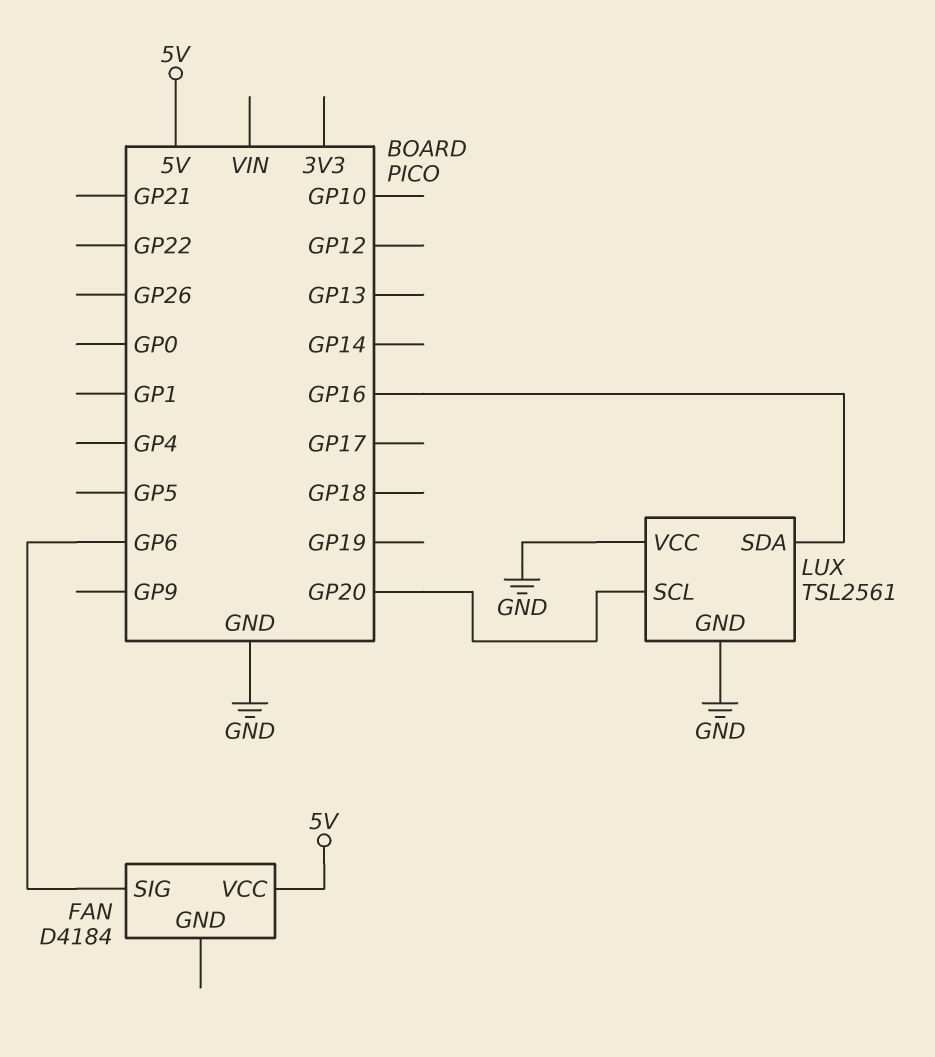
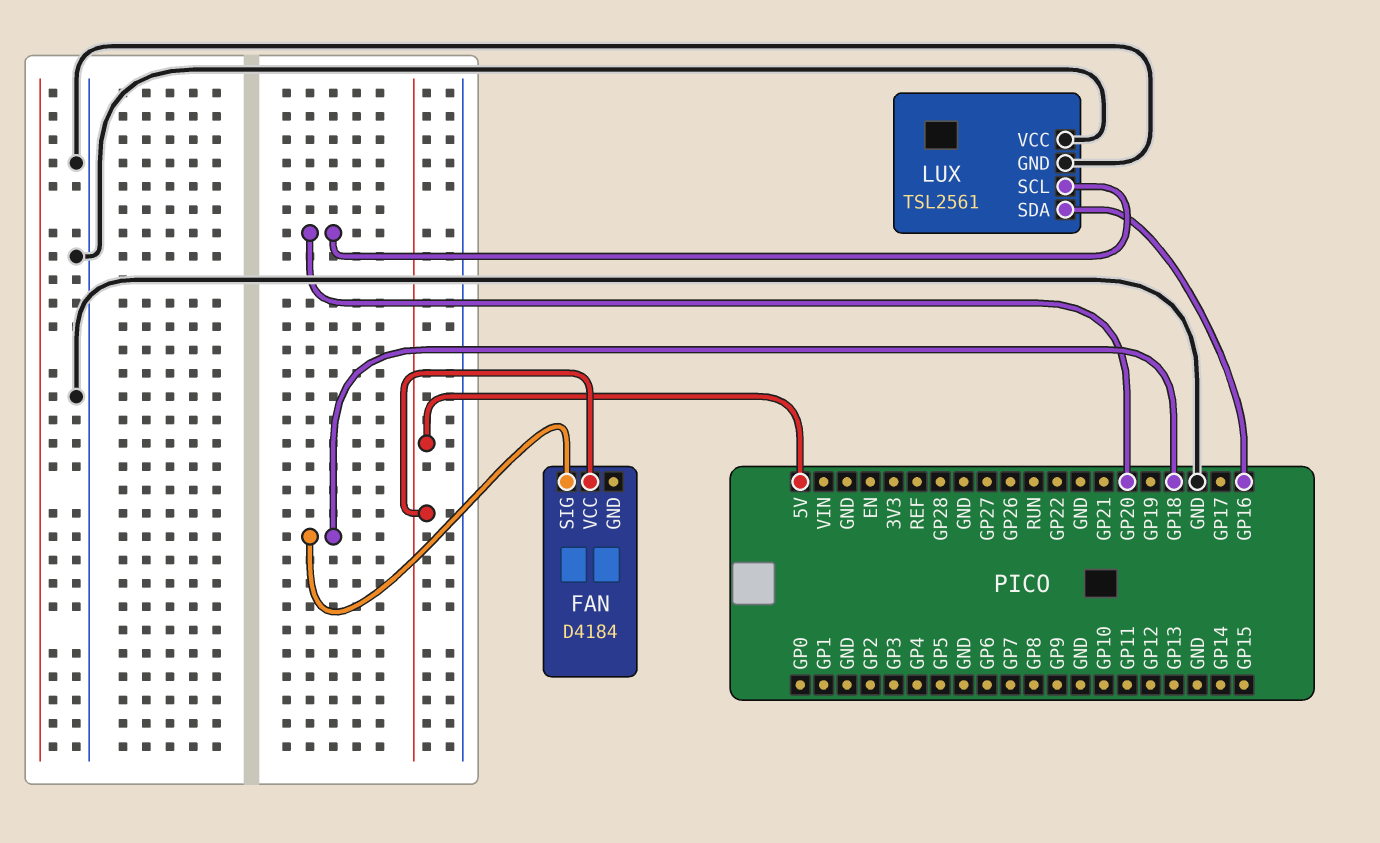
FAN pin SIG: GP6 -> GP18

